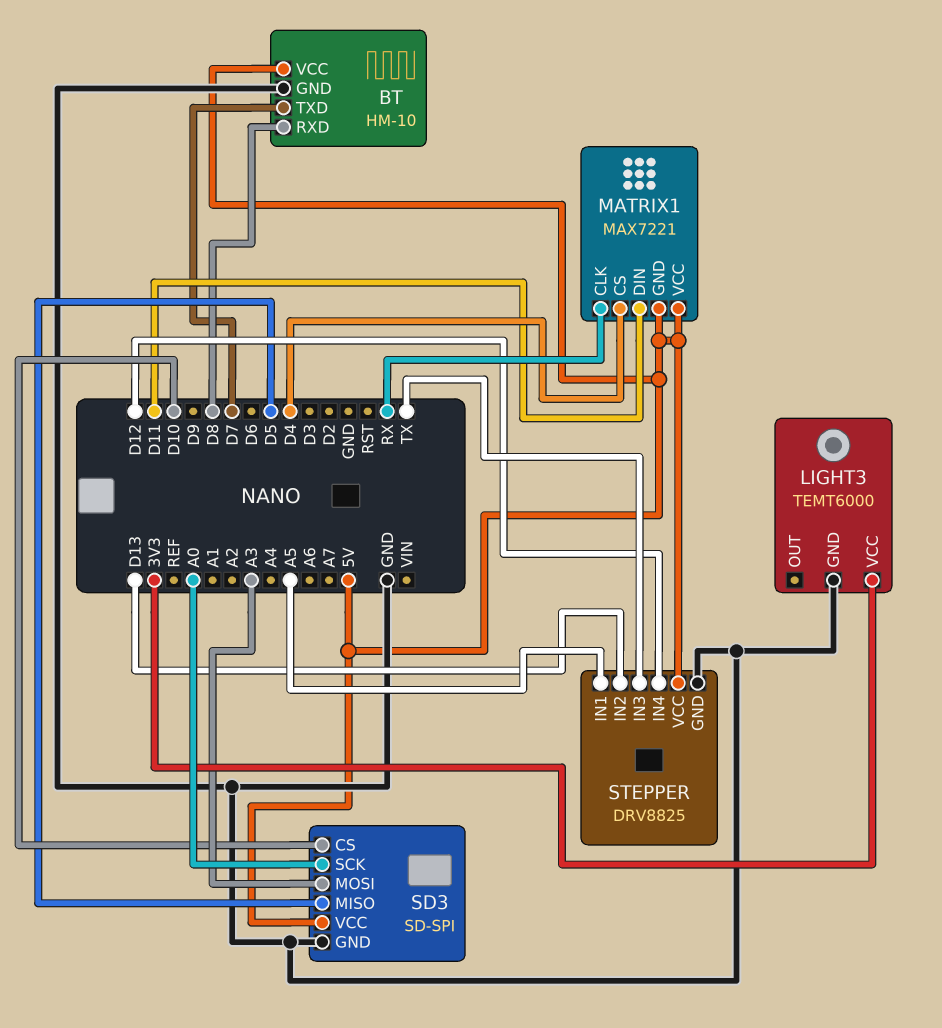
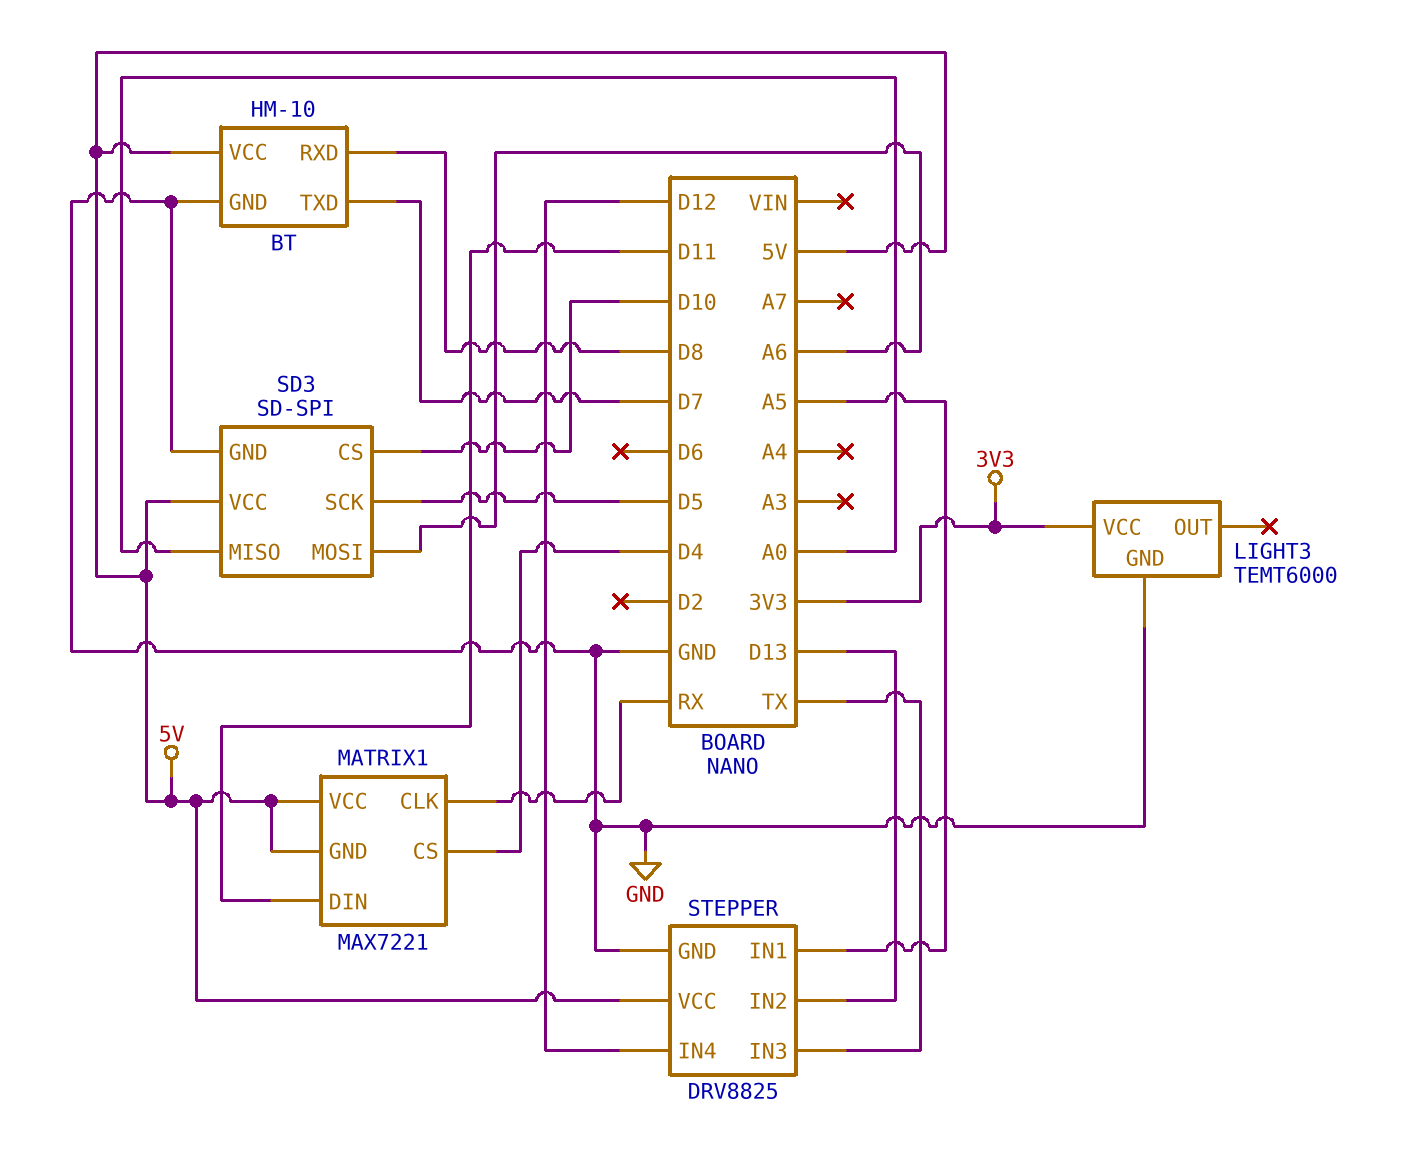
SD3 pin MISO: D5 -> A0
SD3 pin MOSI: A3 -> A6
SD3 pin SCK: A0 -> D5

